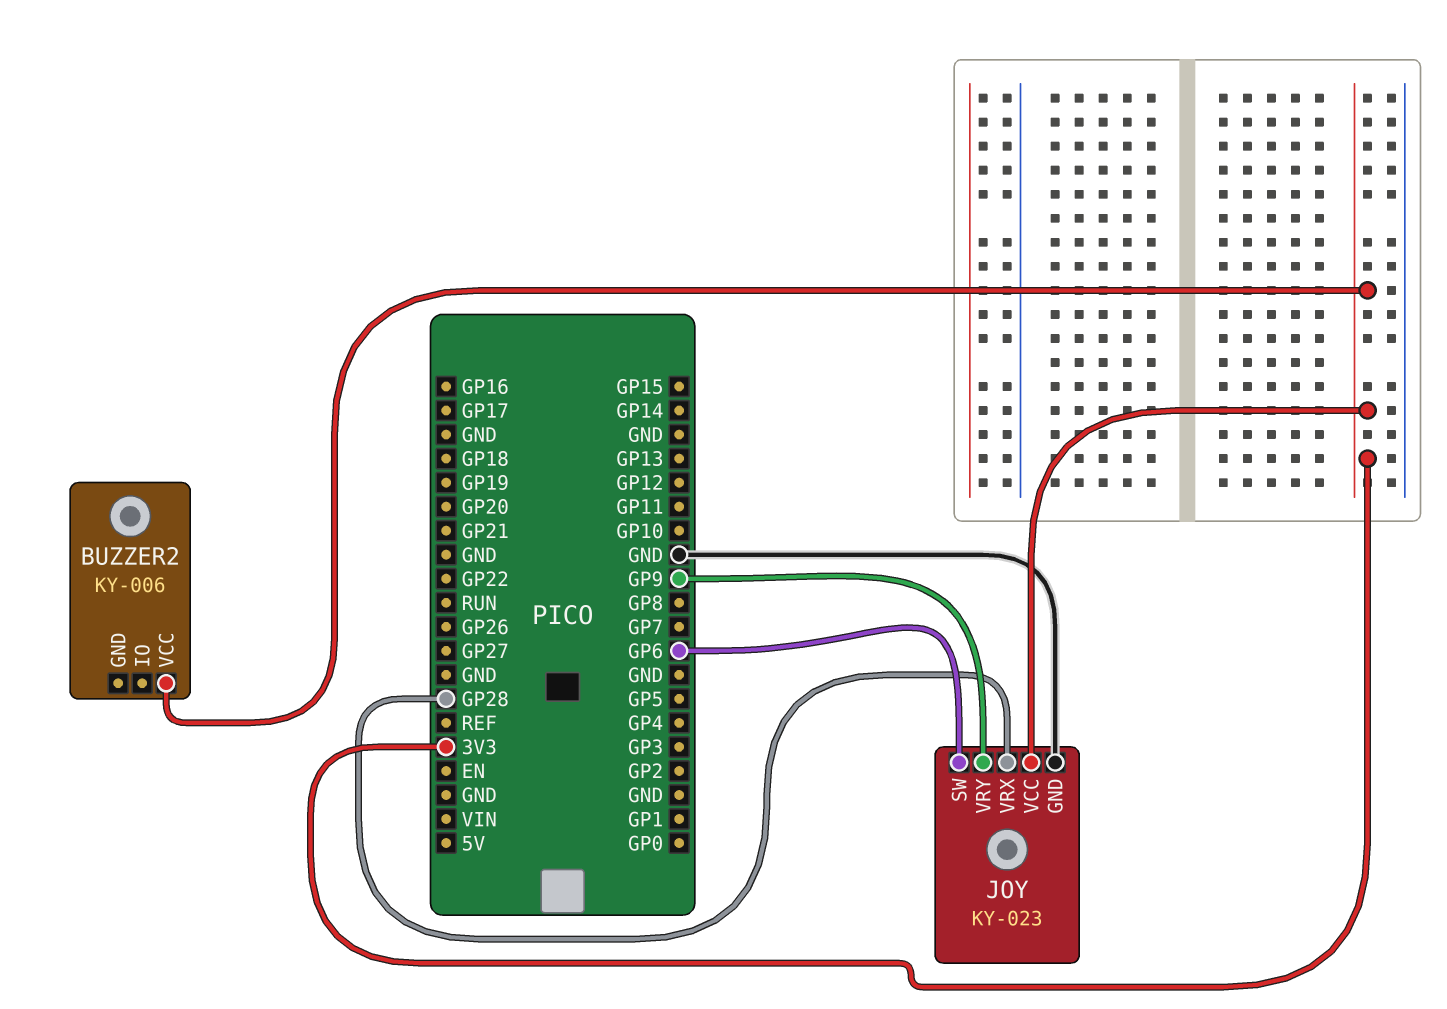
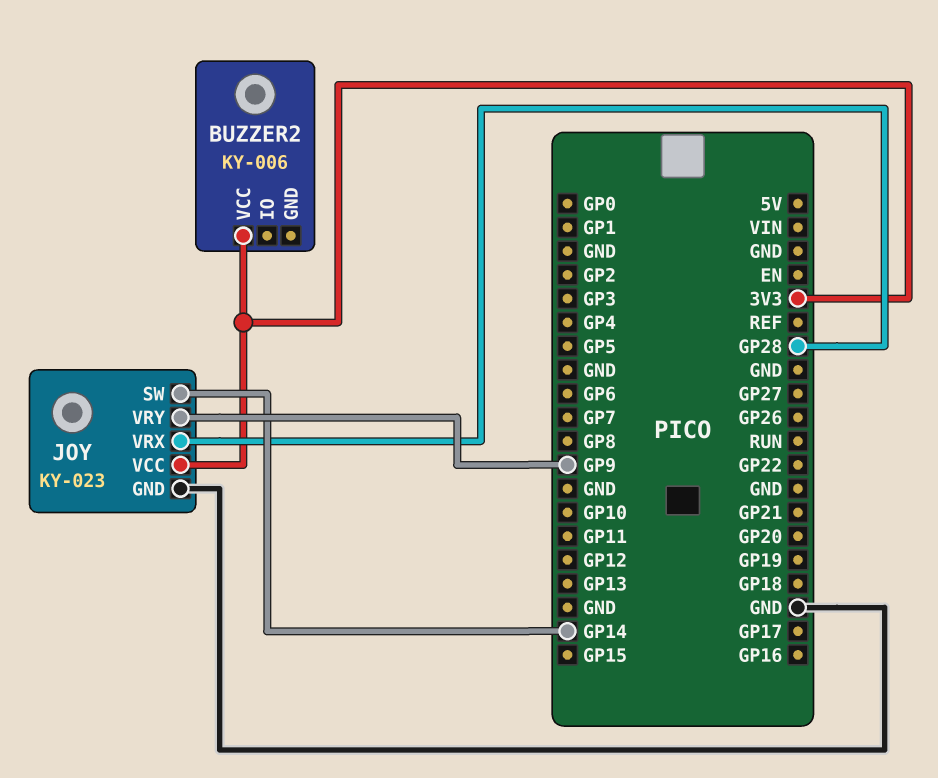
JOY pin SW: GP6 -> GP14

